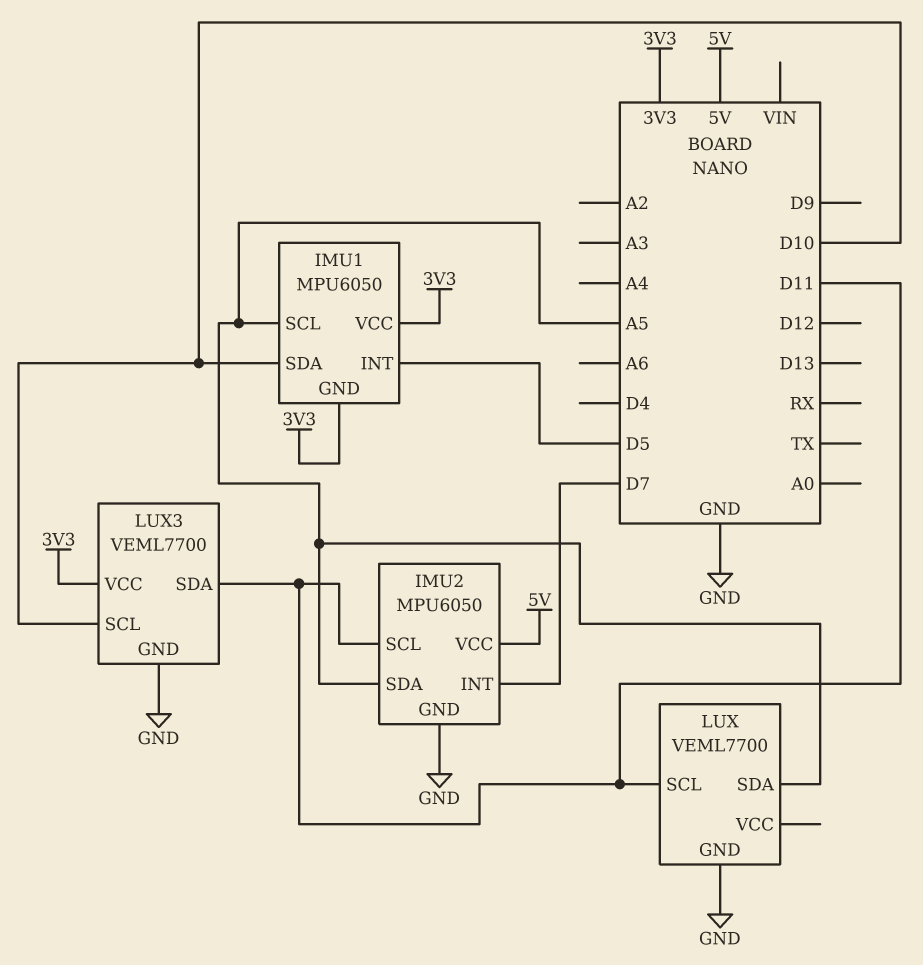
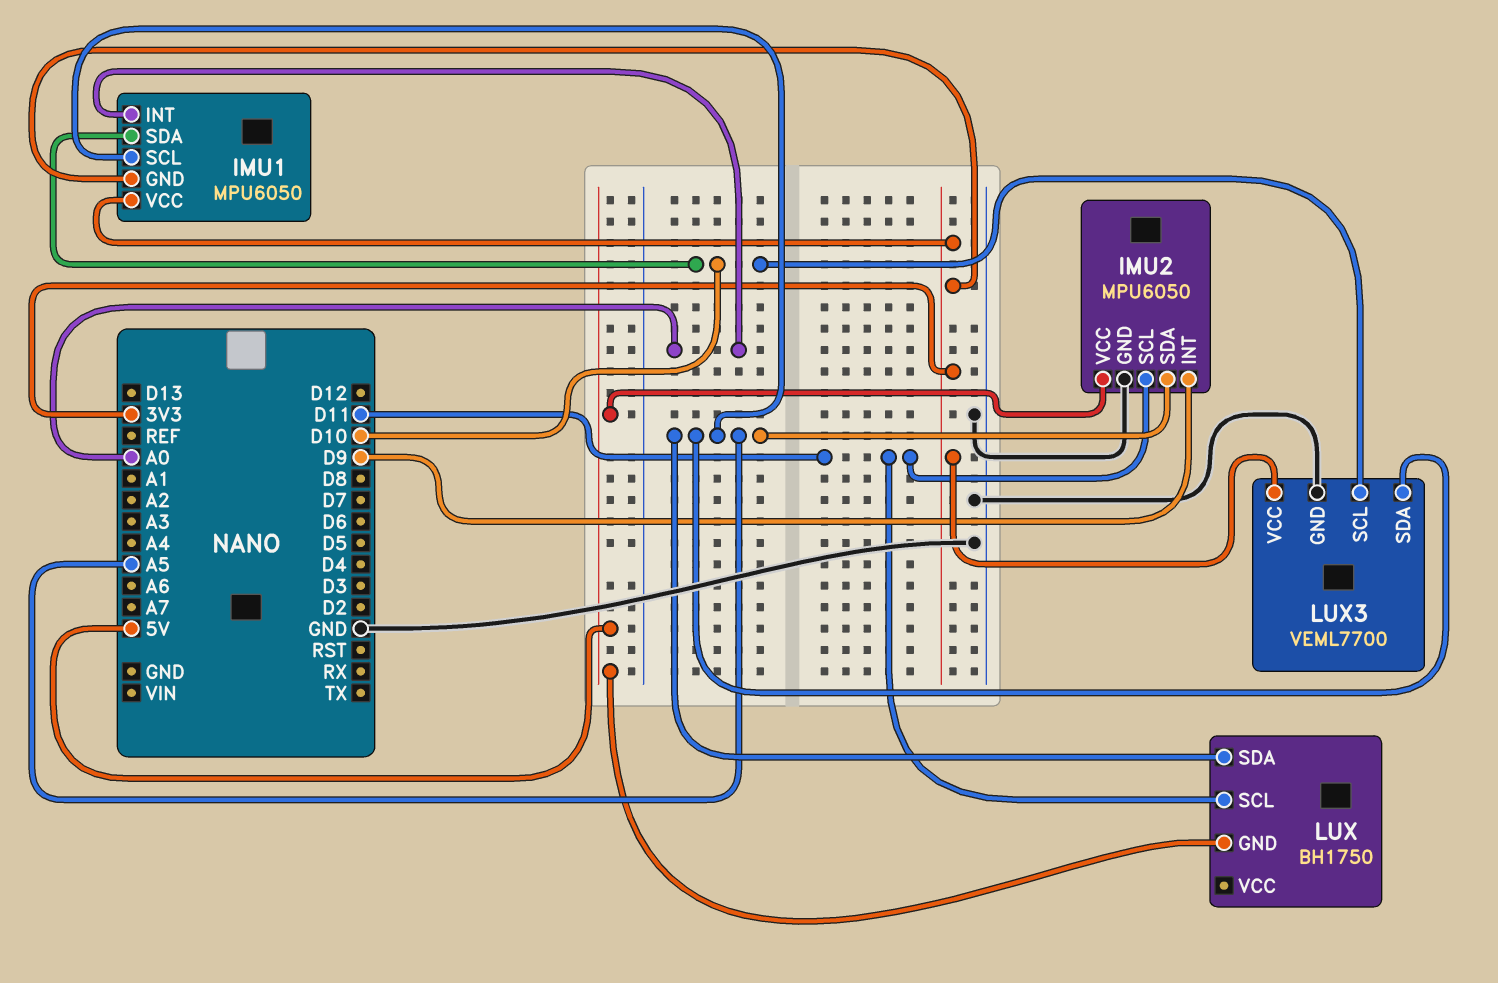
IMU1 pin INT: D5 -> A0
IMU2 pin INT: D7 -> D9
LUX: VEML7700 -> BH1750
LUX pin GND: GND -> 5V
LUX3 pin SDA: D11 -> A5

